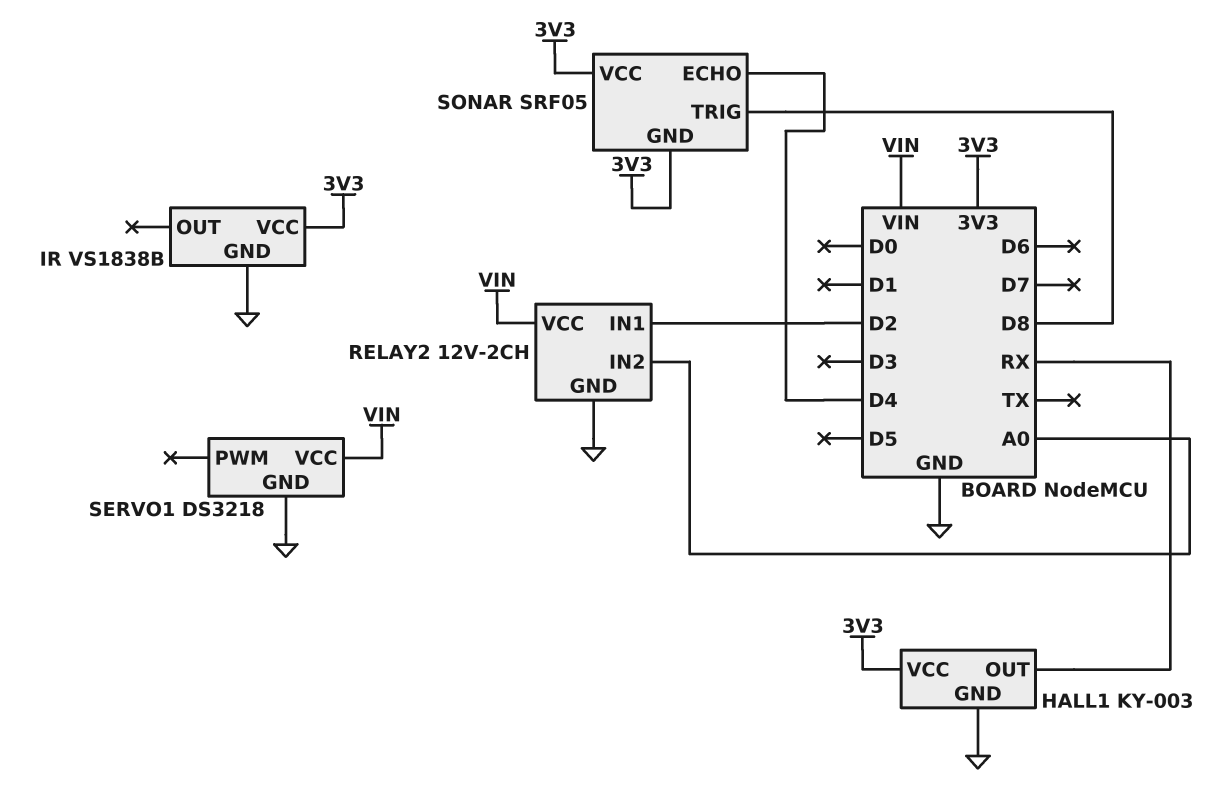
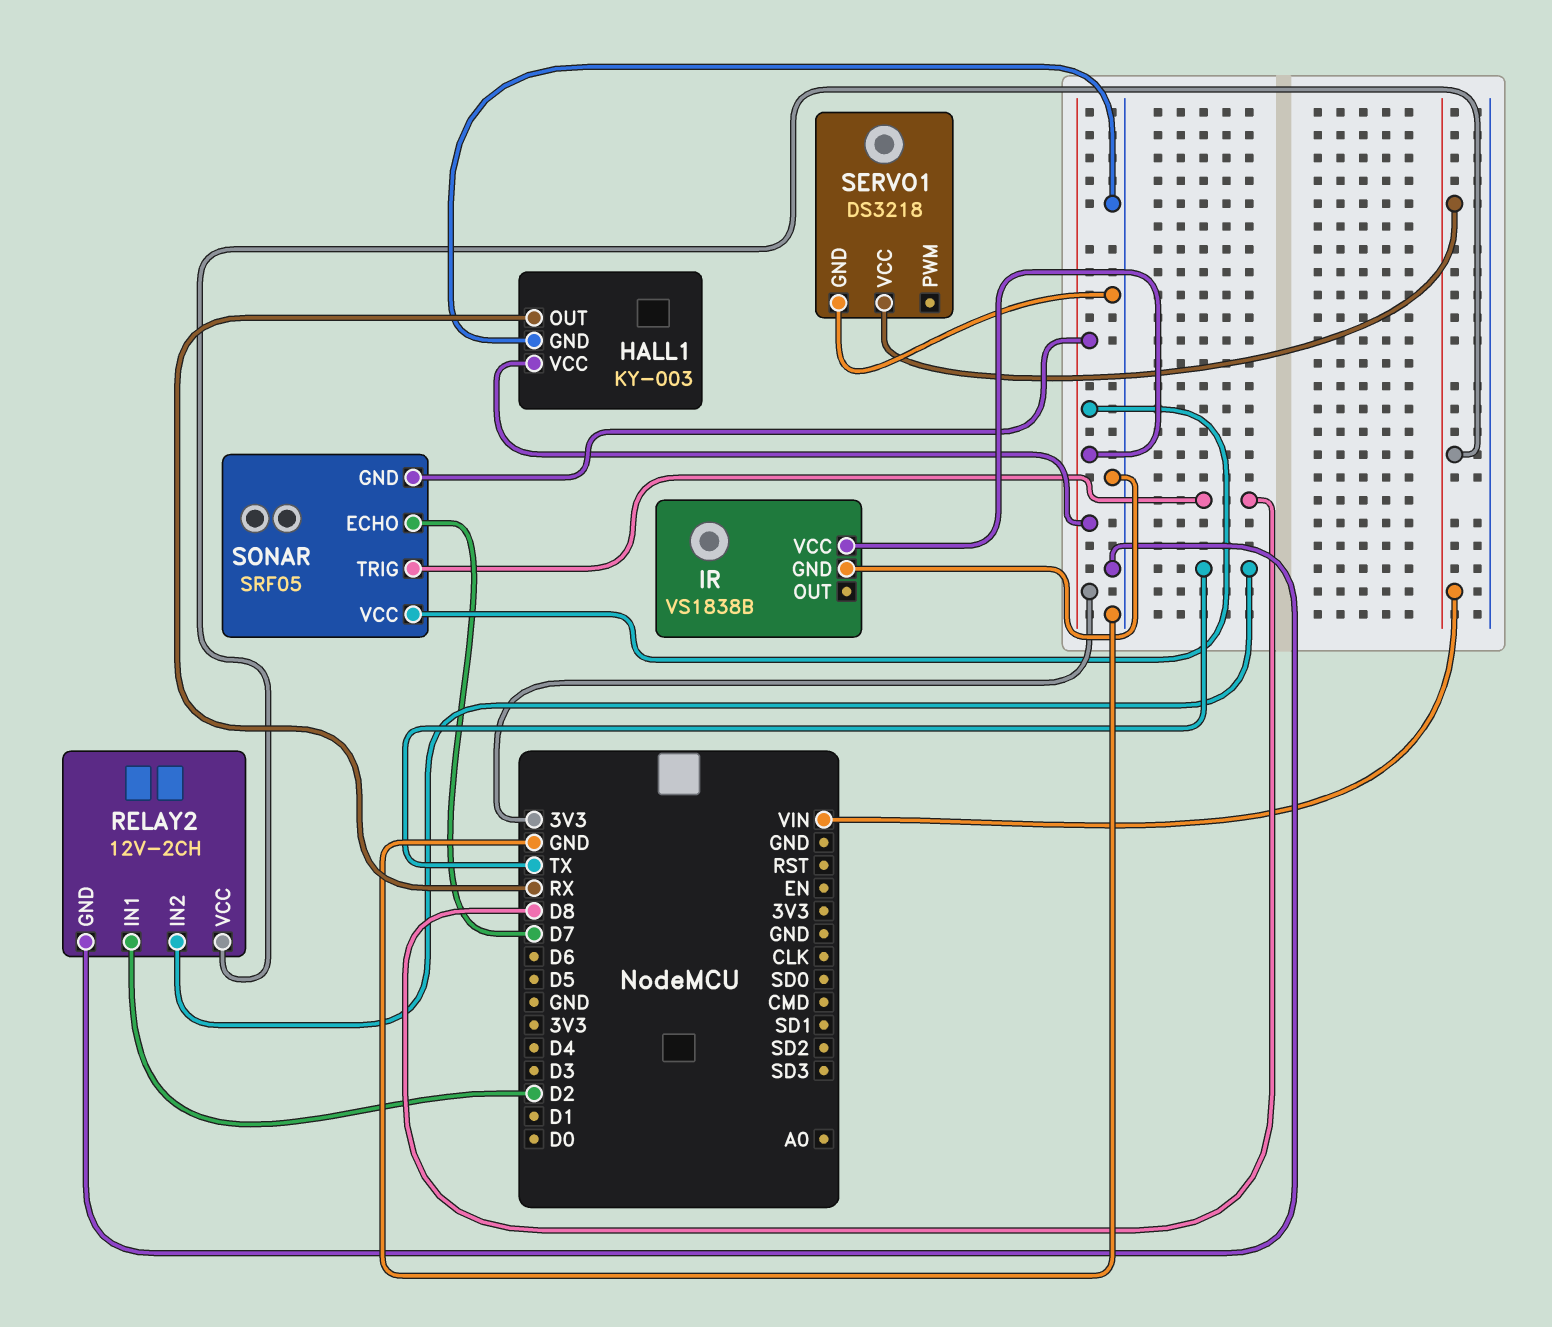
RELAY2 pin IN2: A0 -> TX
SONAR pin ECHO: D4 -> D7

